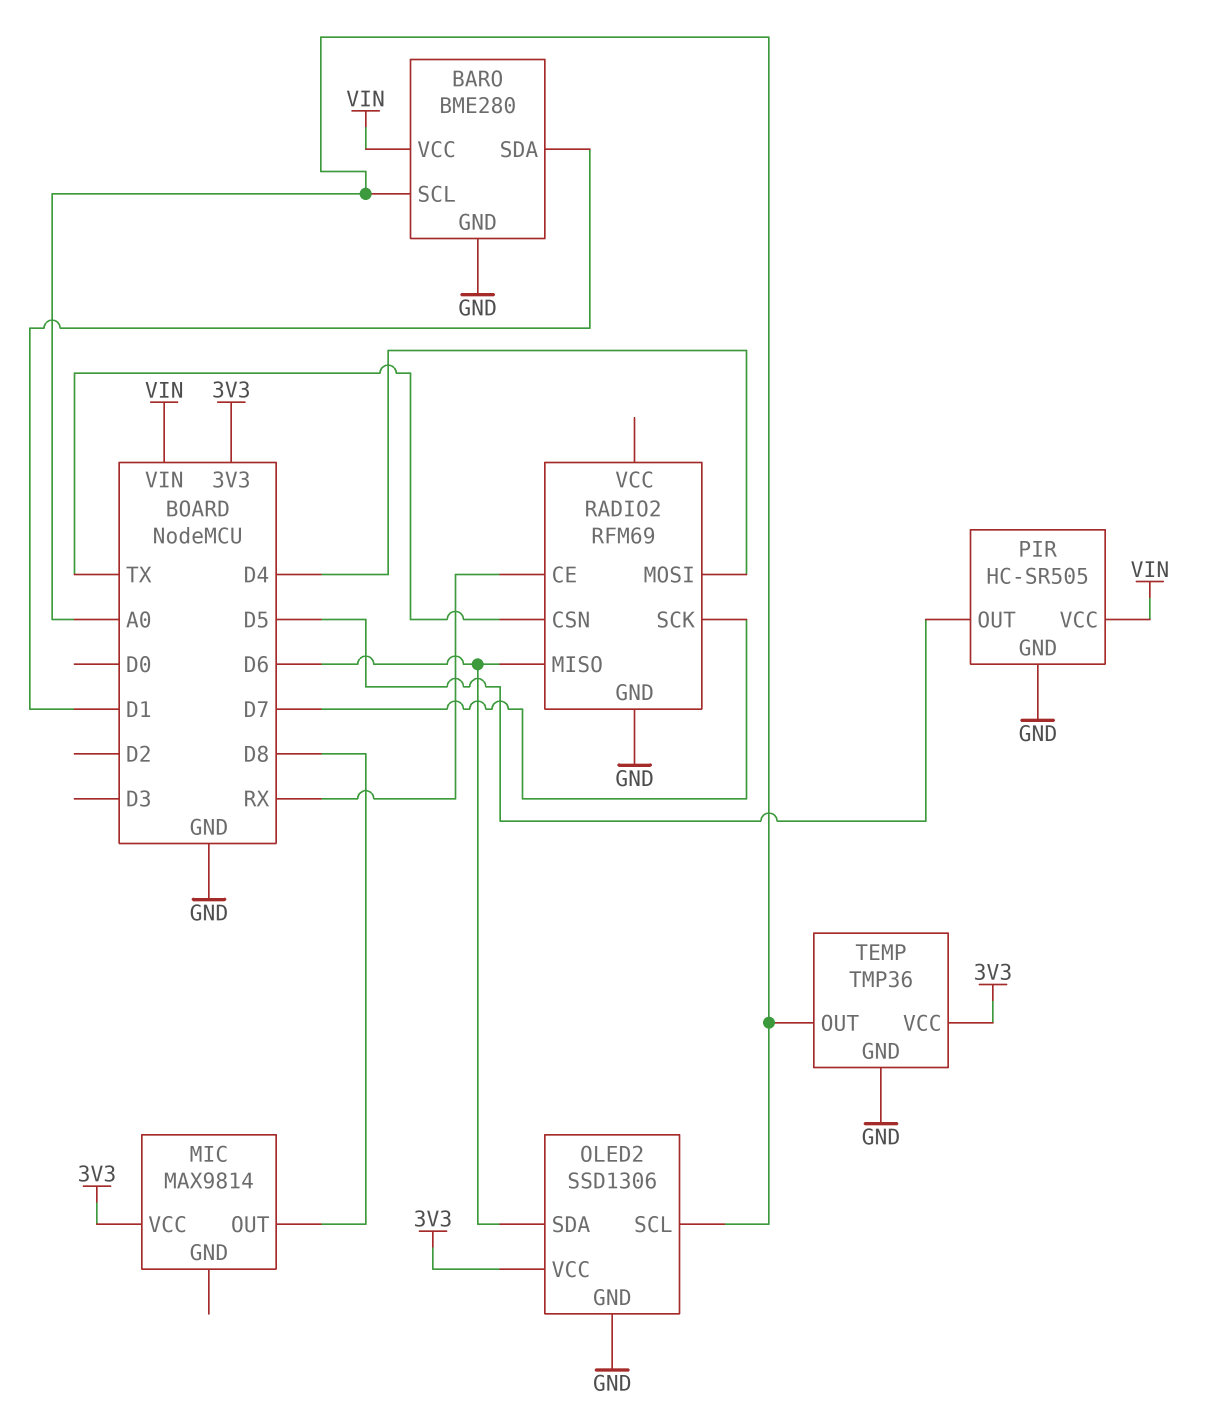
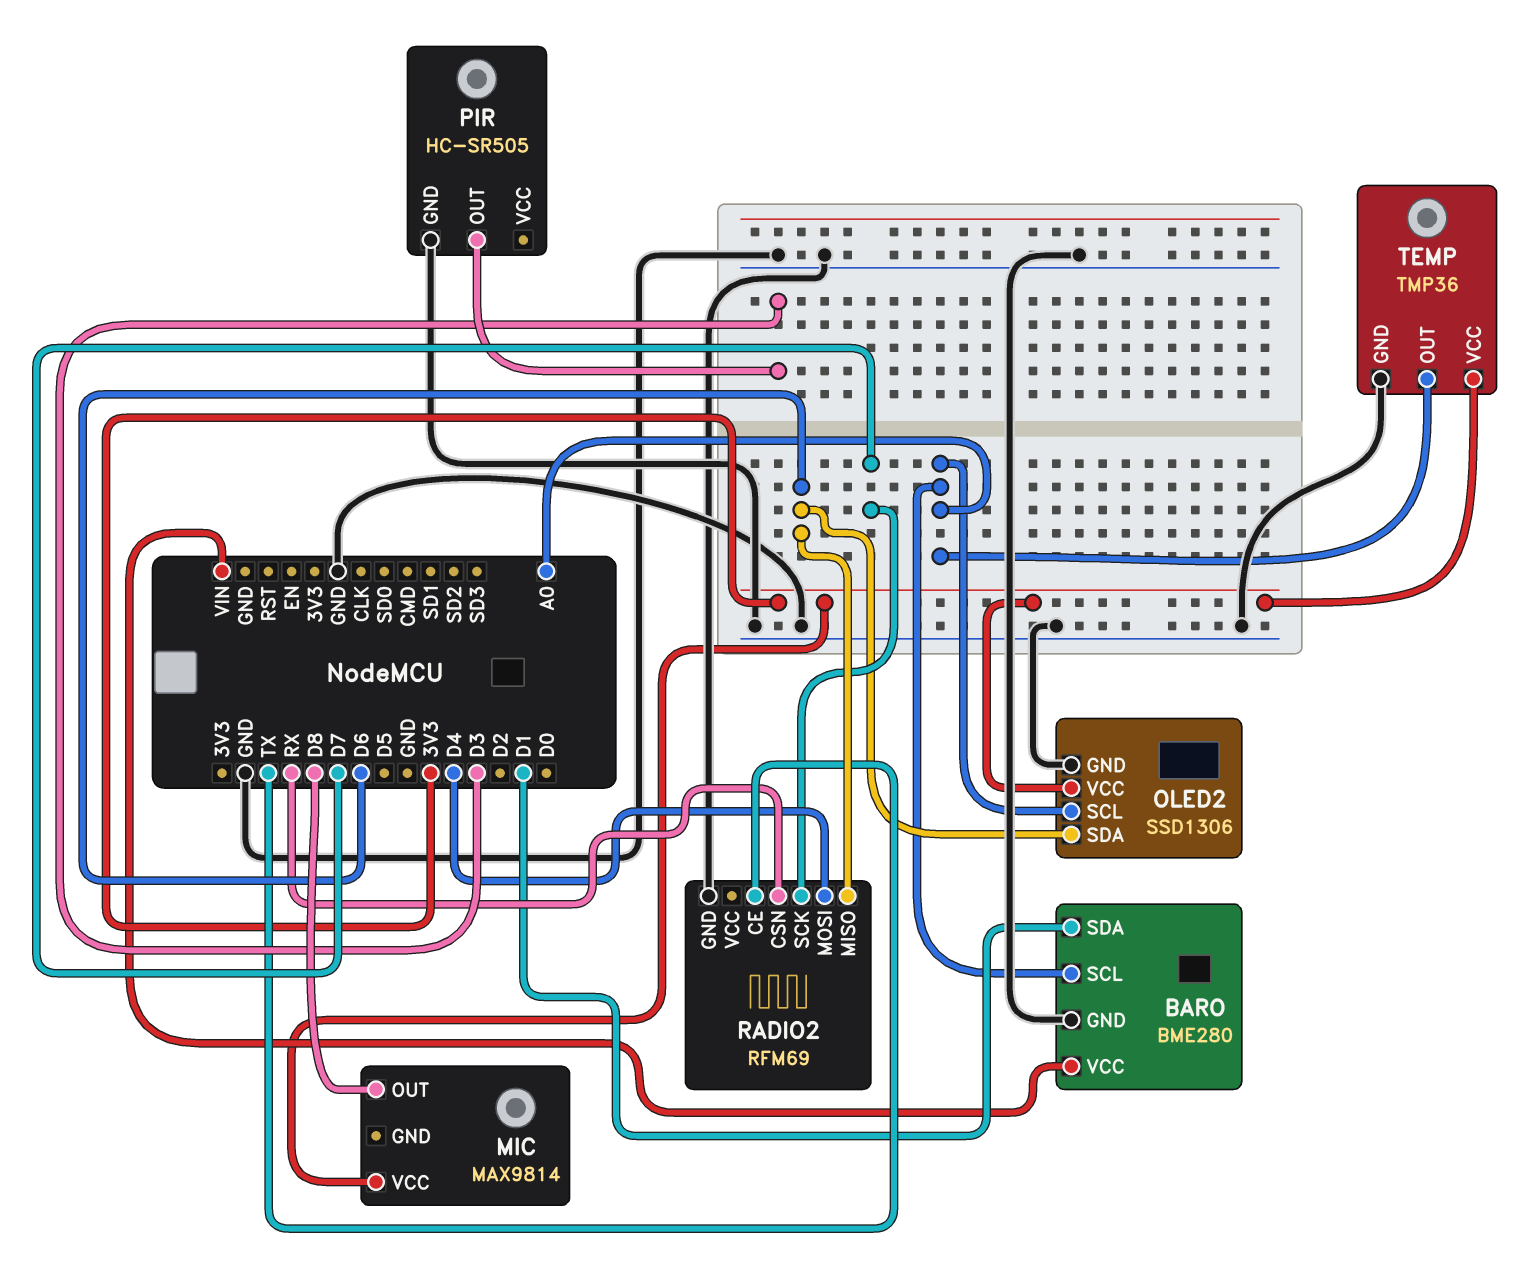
PIR pin OUT: D5 -> D3
PIR pin VCC: VIN -> none
RADIO2 pin CE: RX -> TX
RADIO2 pin CSN: TX -> RX

